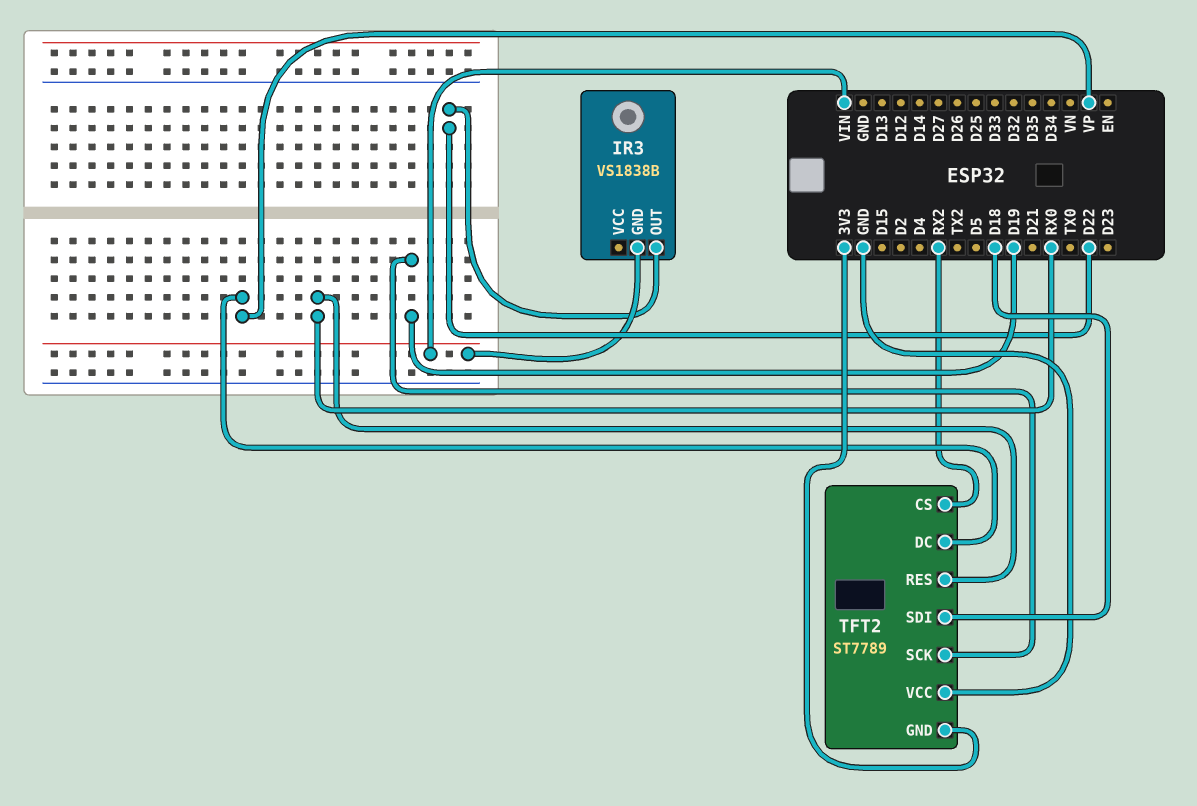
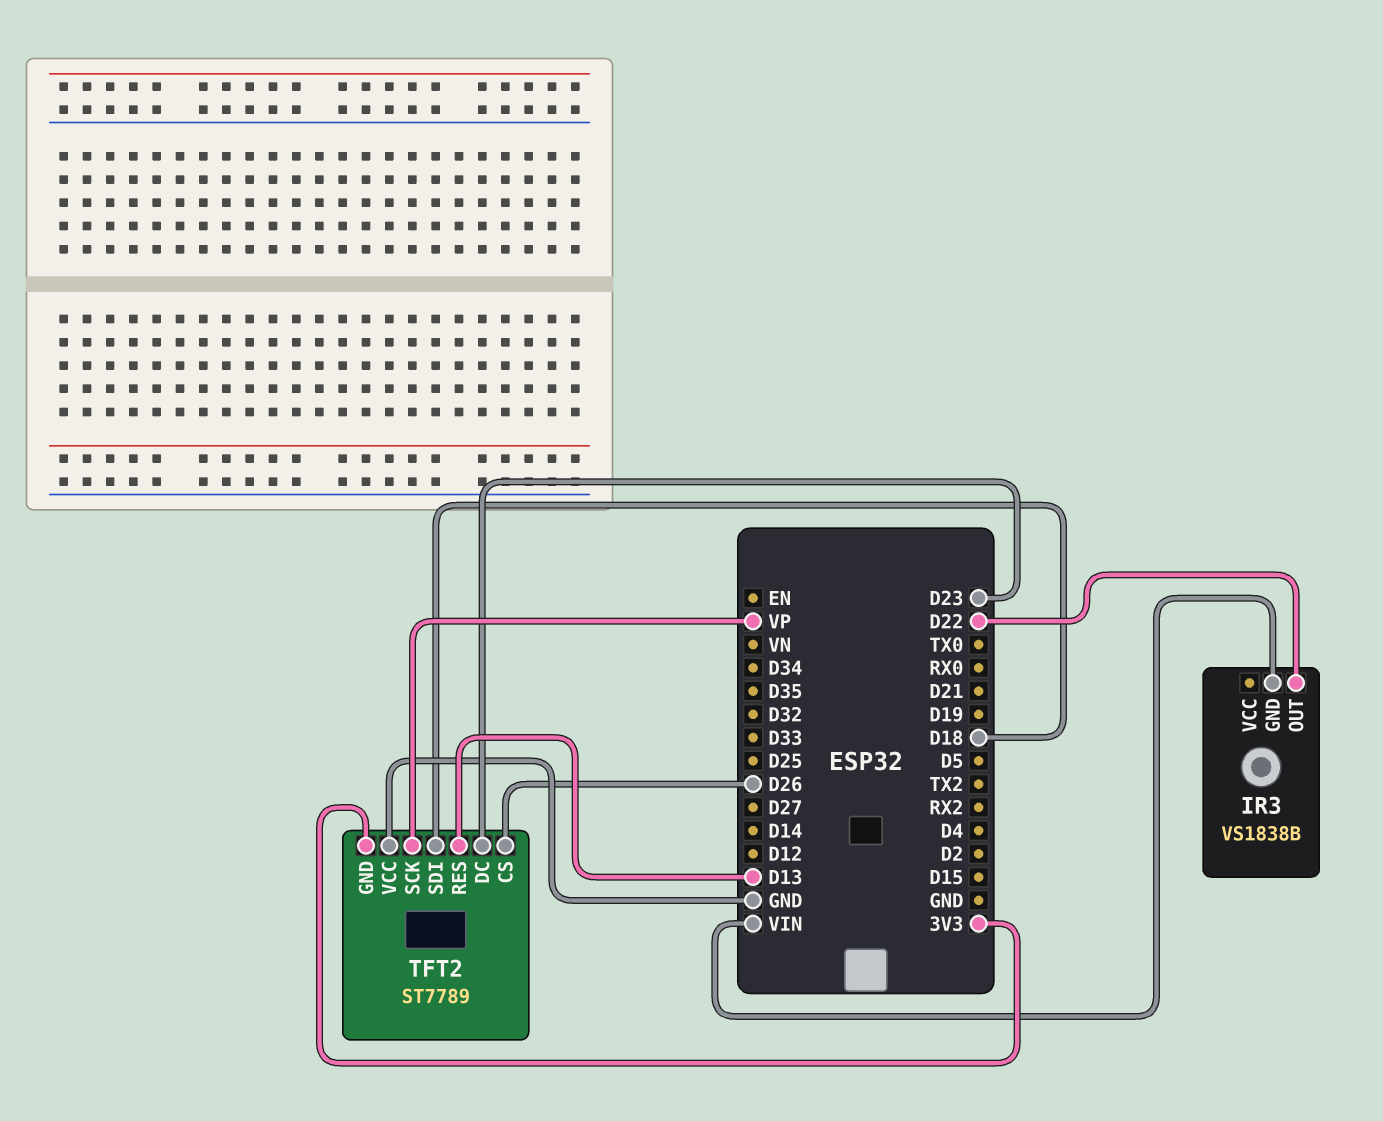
TFT2 pin CS: RX2 -> D26
TFT2 pin DC: VP -> D23
TFT2 pin RES: RX0 -> D13
TFT2 pin SCK: D19 -> VP

